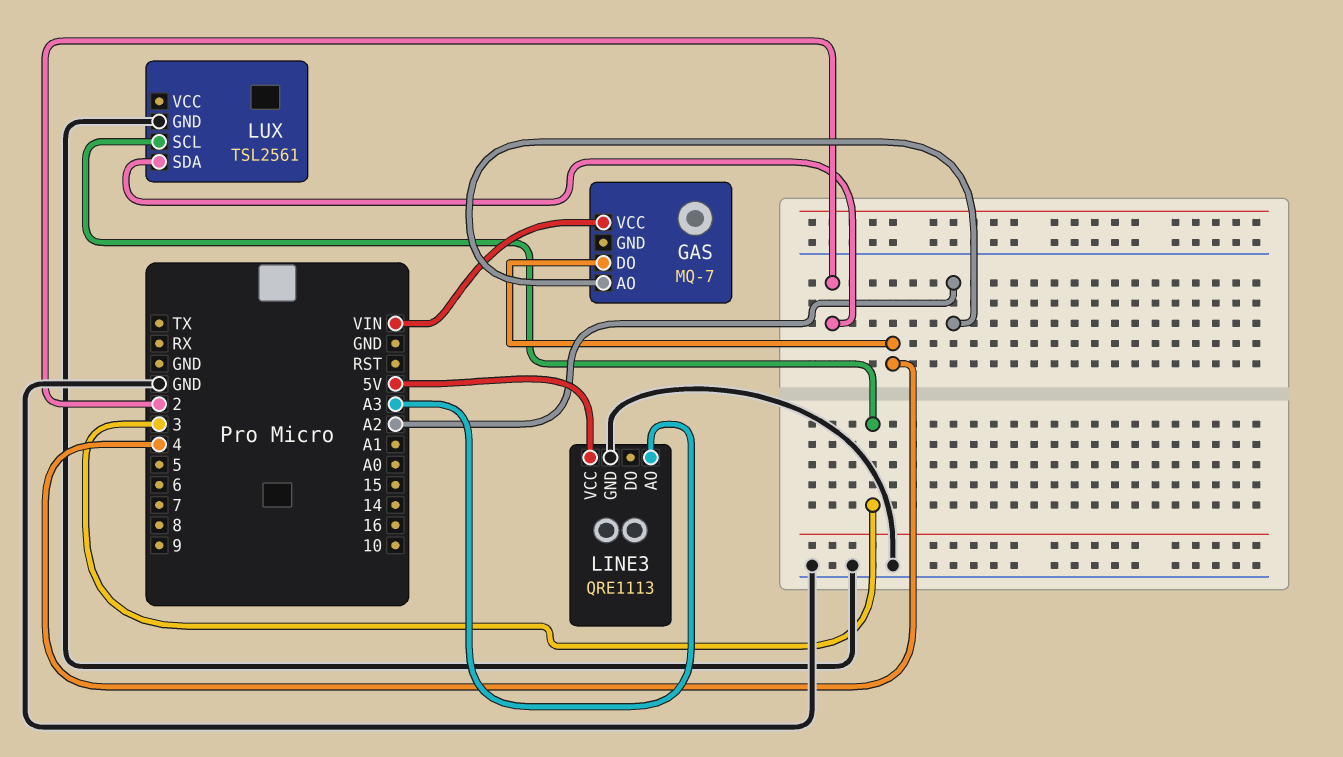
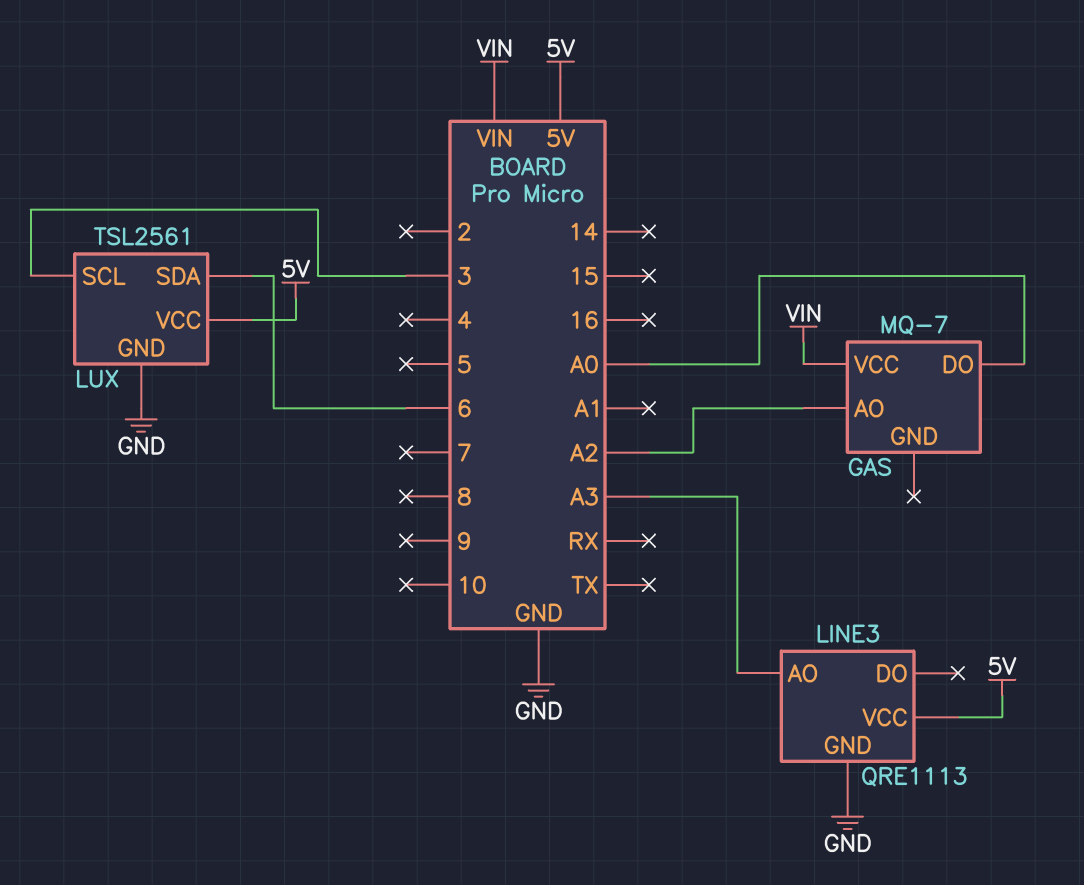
GAS pin DO: 4 -> A0
LUX pin SDA: 2 -> 6
LUX pin VCC: none -> 5V

